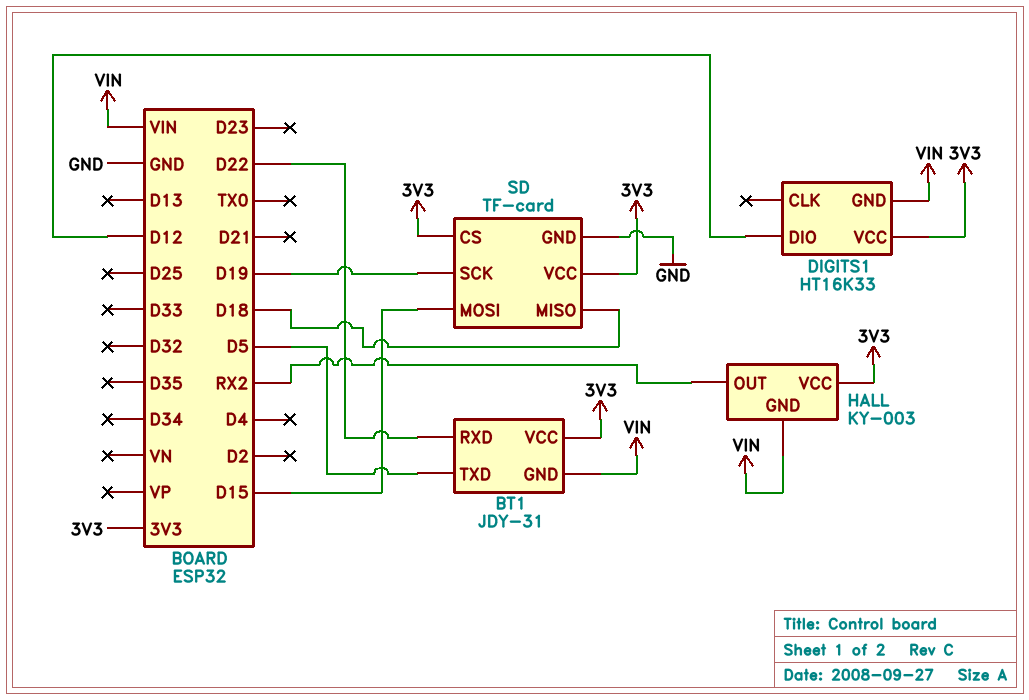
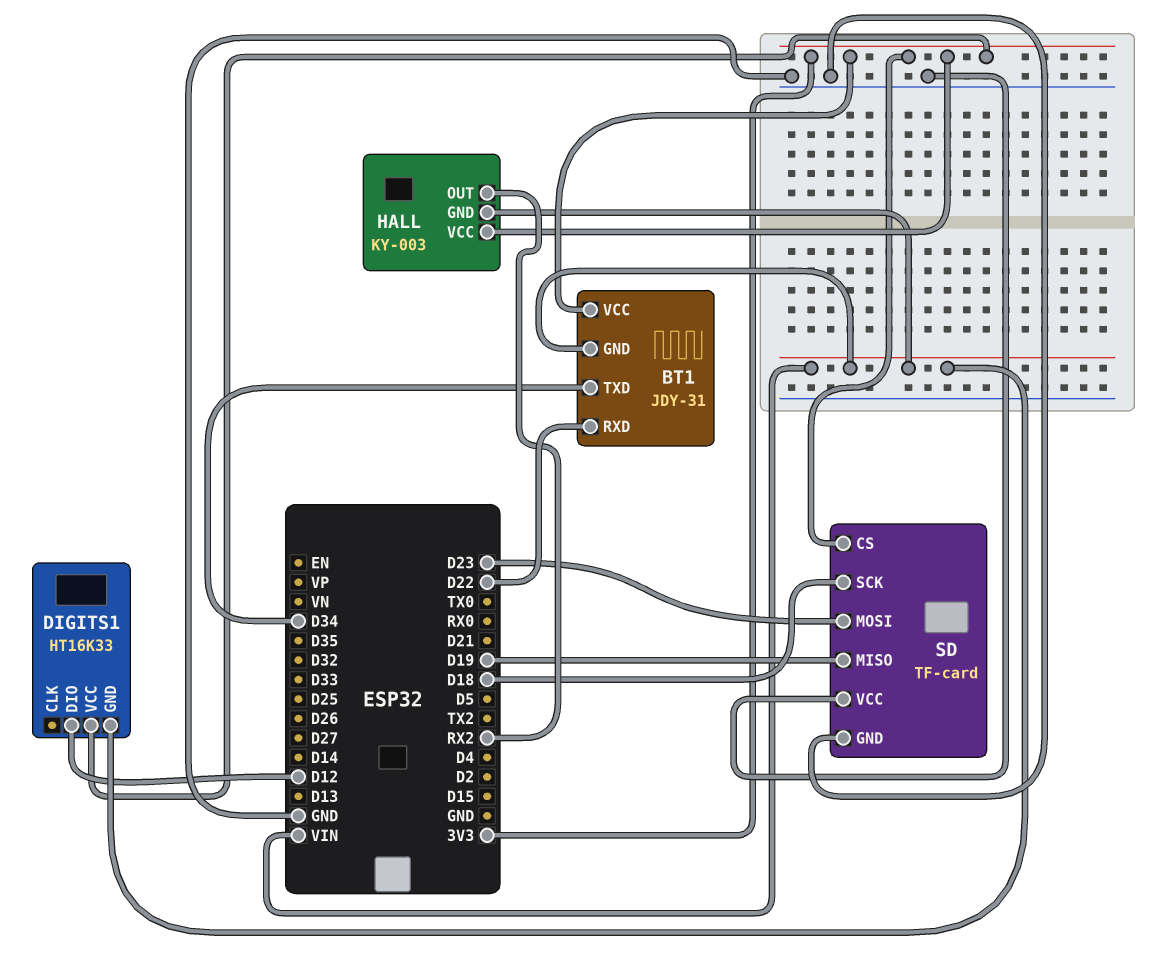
BT1 pin TXD: D5 -> D34
SD pin MISO: D18 -> D19
SD pin MOSI: D15 -> D23
SD pin SCK: D19 -> D18
SD pin VCC: 3V3 -> GND

